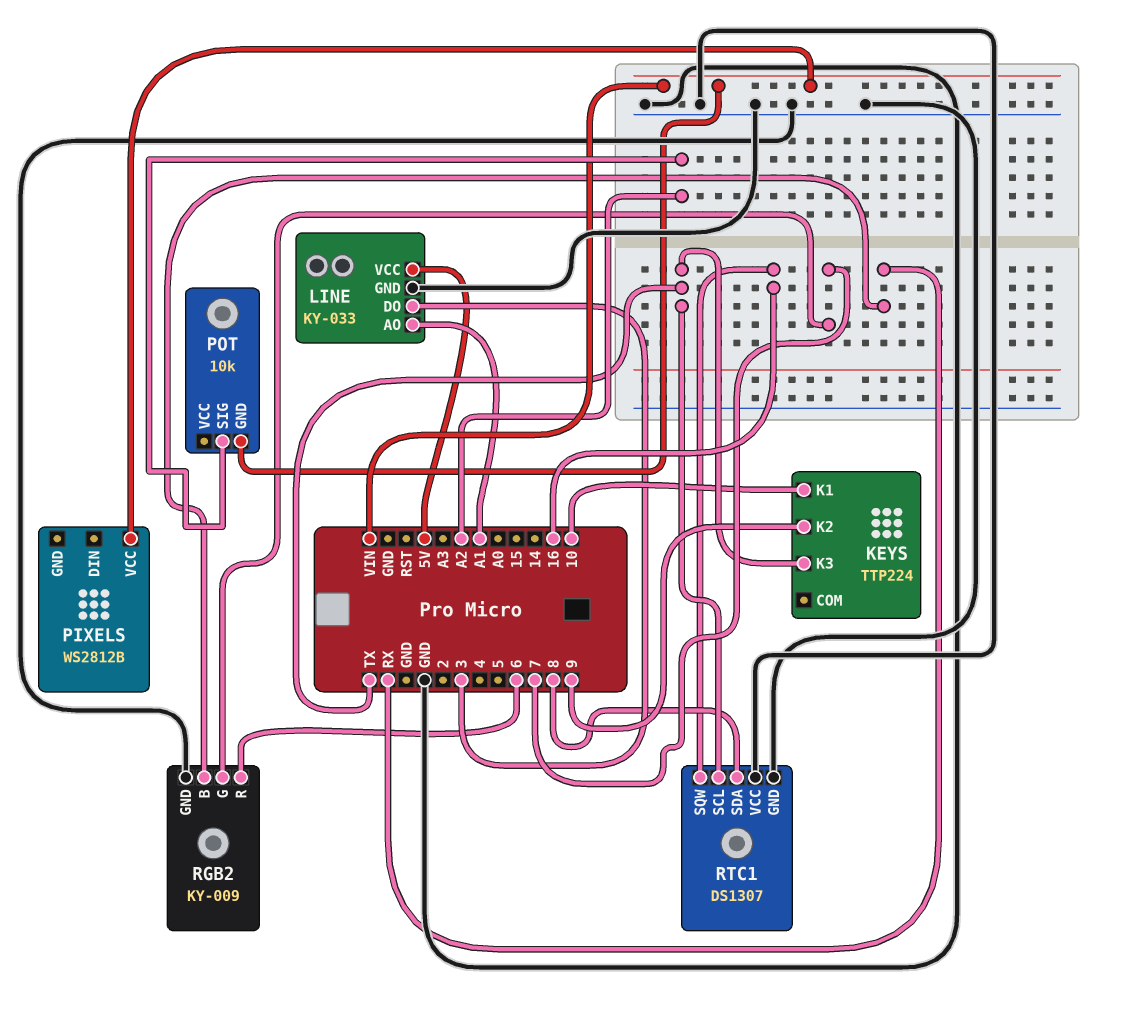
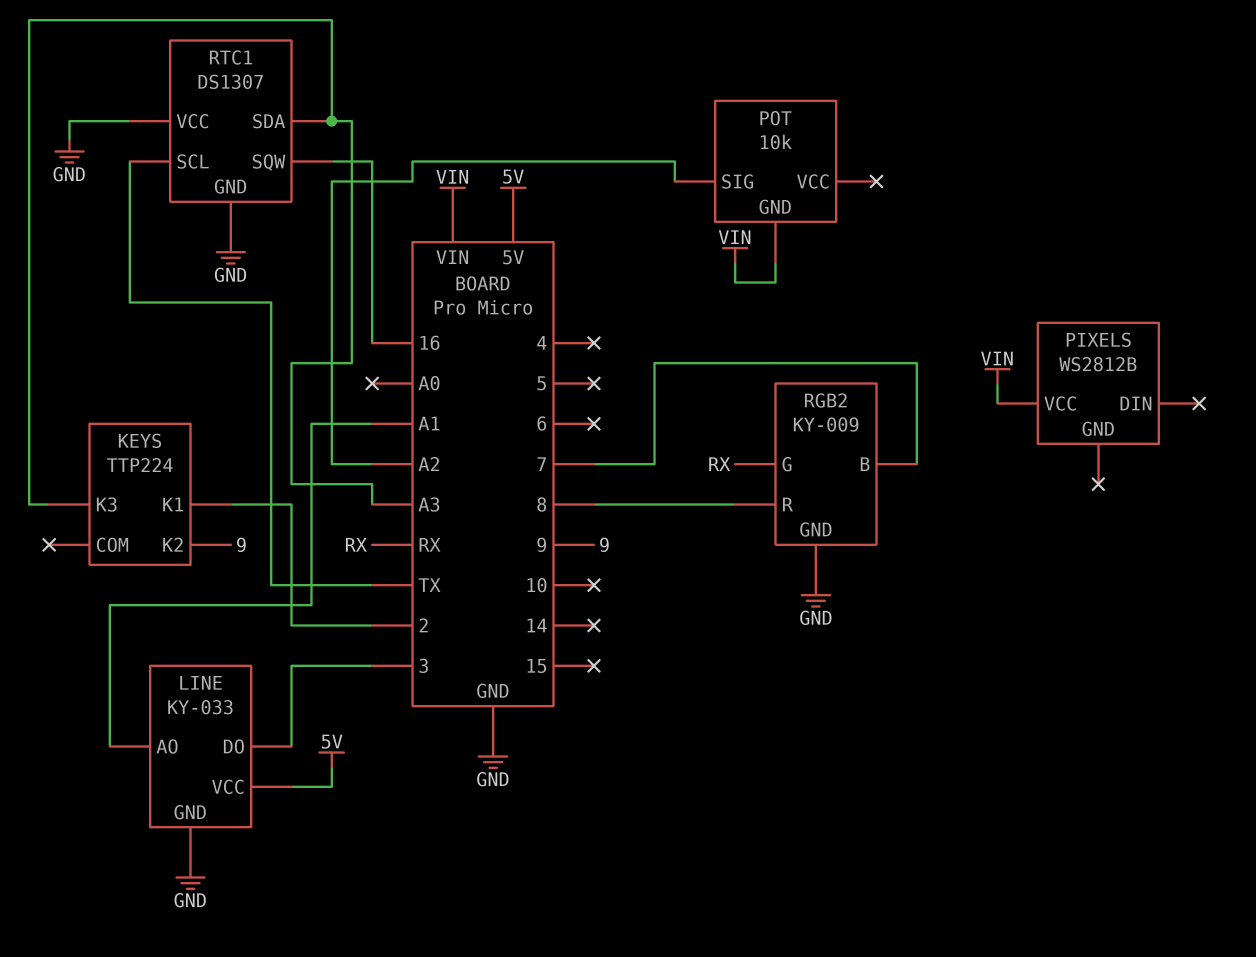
KEYS pin K1: 10 -> 2
KEYS pin K3: TX -> A3
RGB2 pin B: RX -> 7
RGB2 pin G: 7 -> RX
RGB2 pin R: 6 -> 8
RTC1 pin SDA: 8 -> A3

